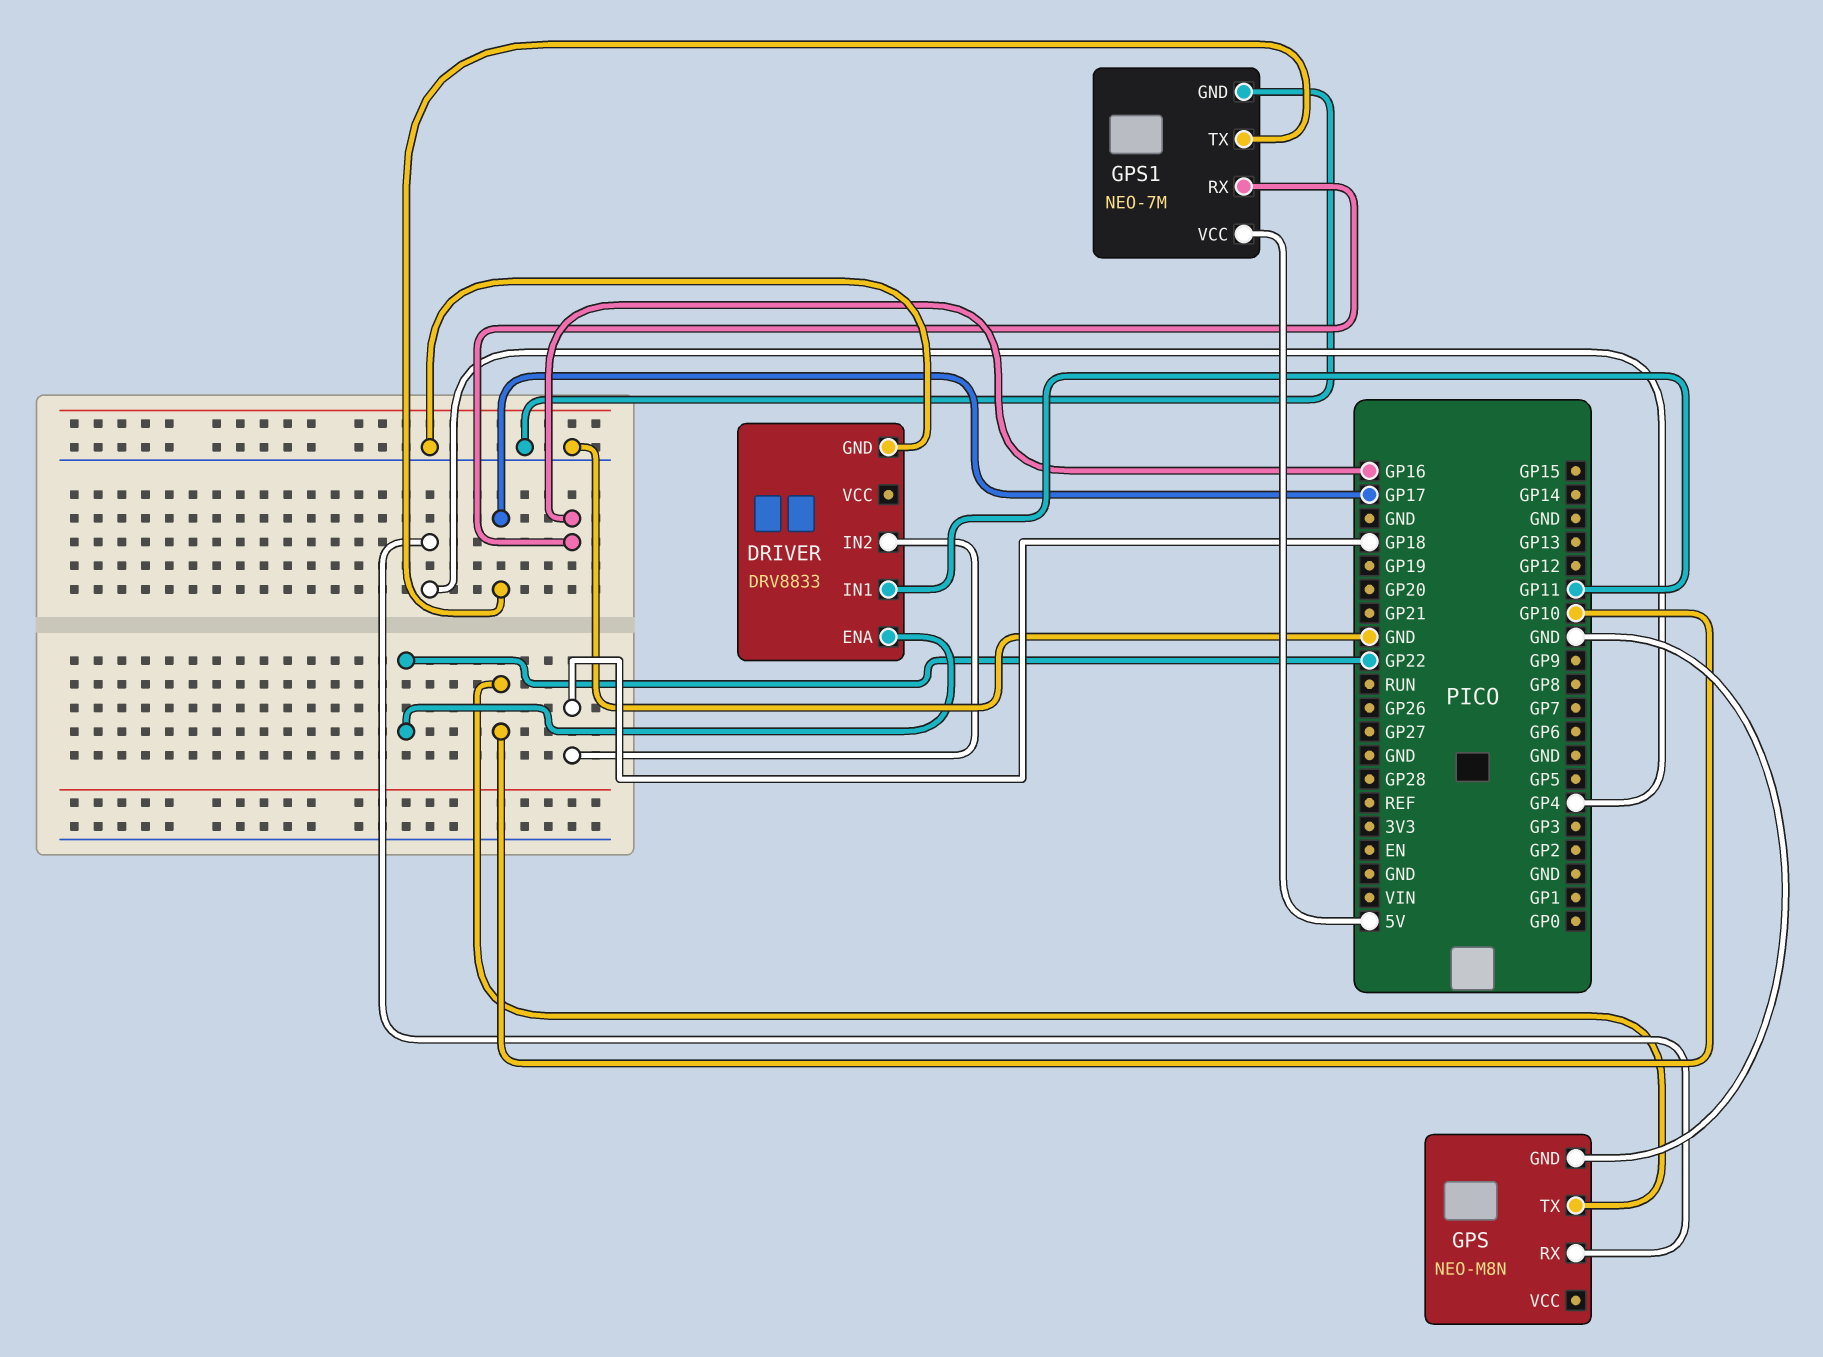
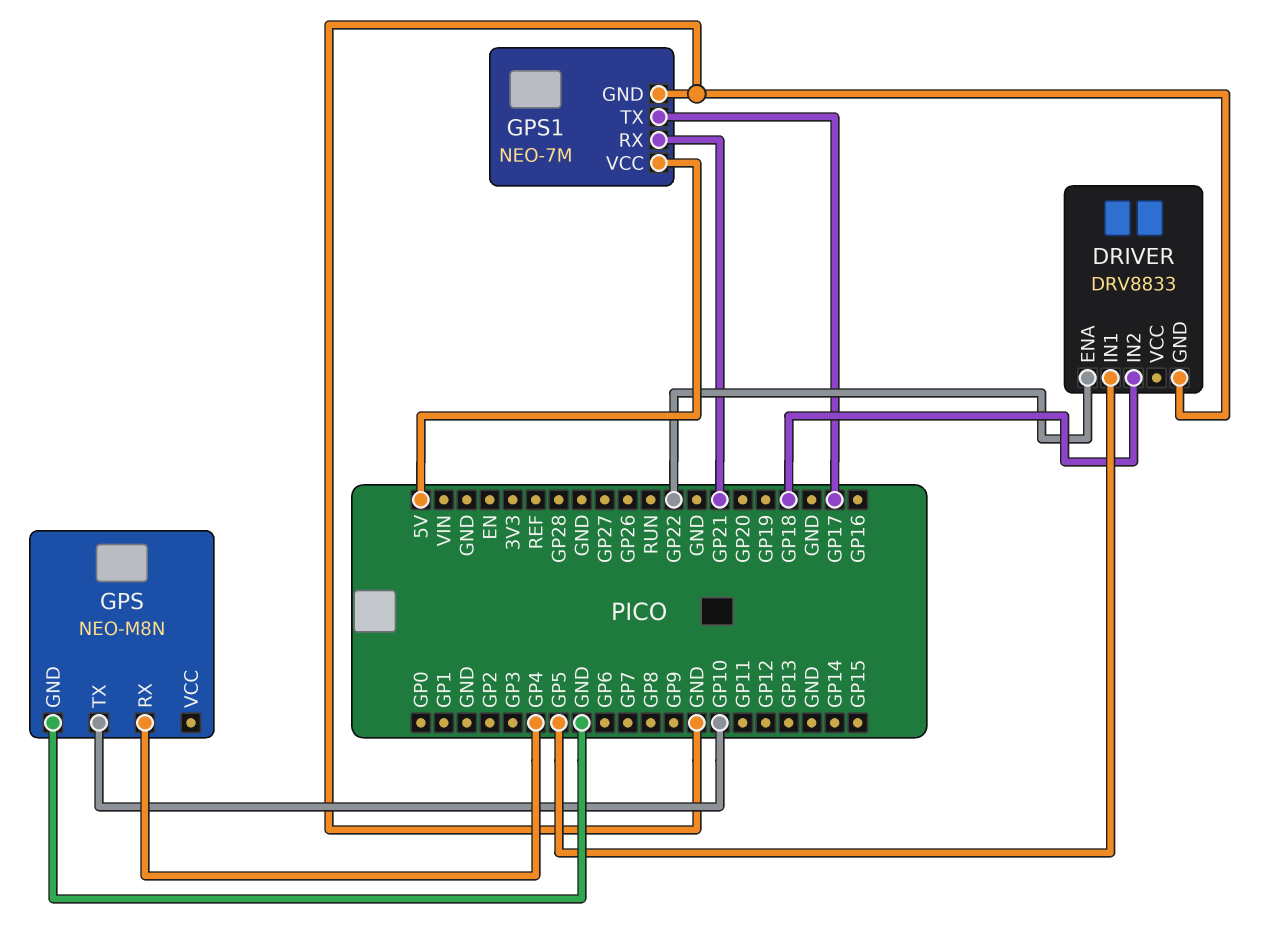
DRIVER pin IN1: GP11 -> GP5
GPS1 pin RX: GP16 -> GP21

